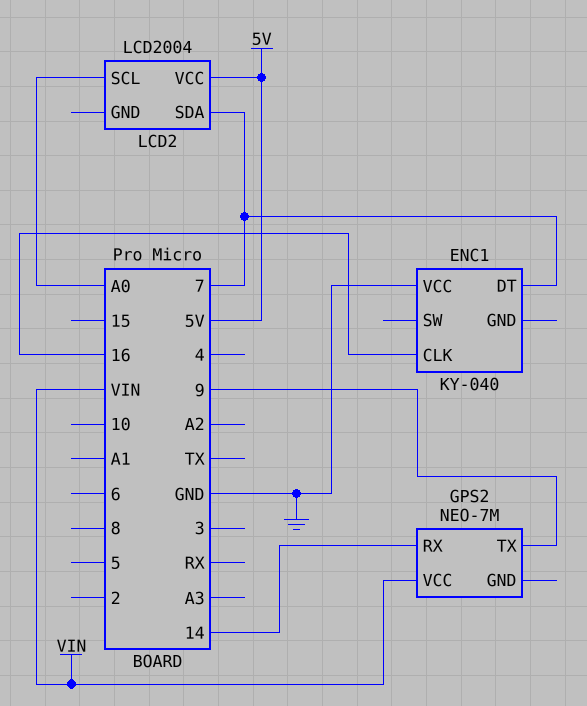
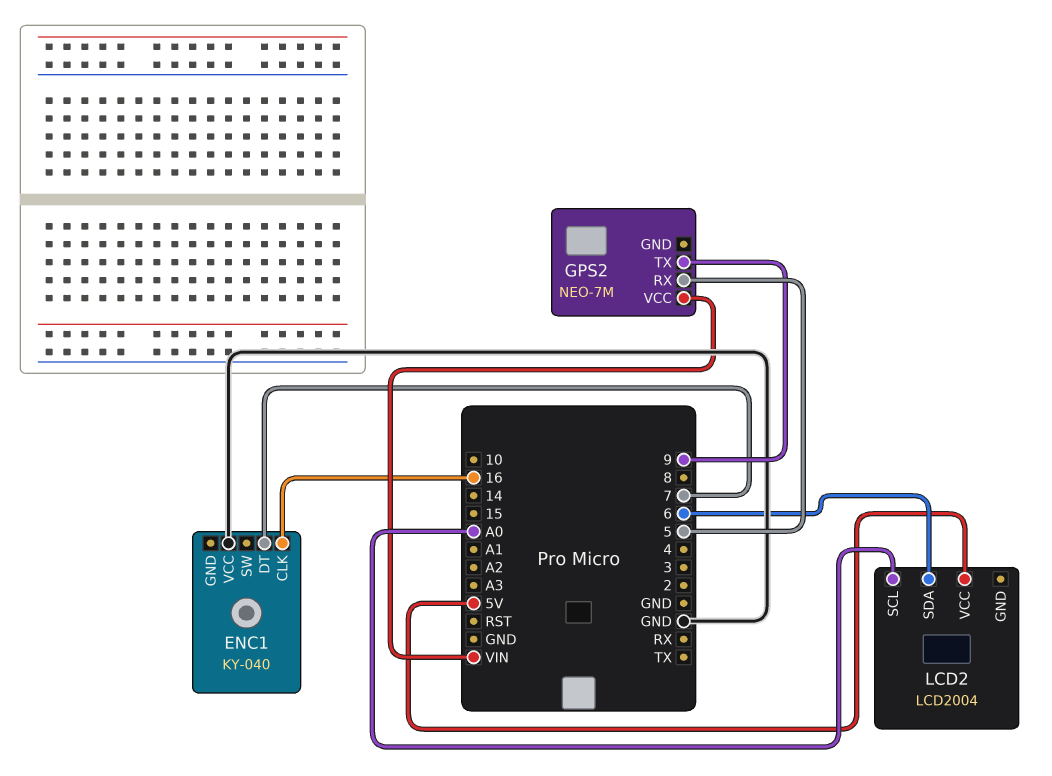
GPS2 pin RX: 14 -> 5
LCD2 pin SDA: 7 -> 6

